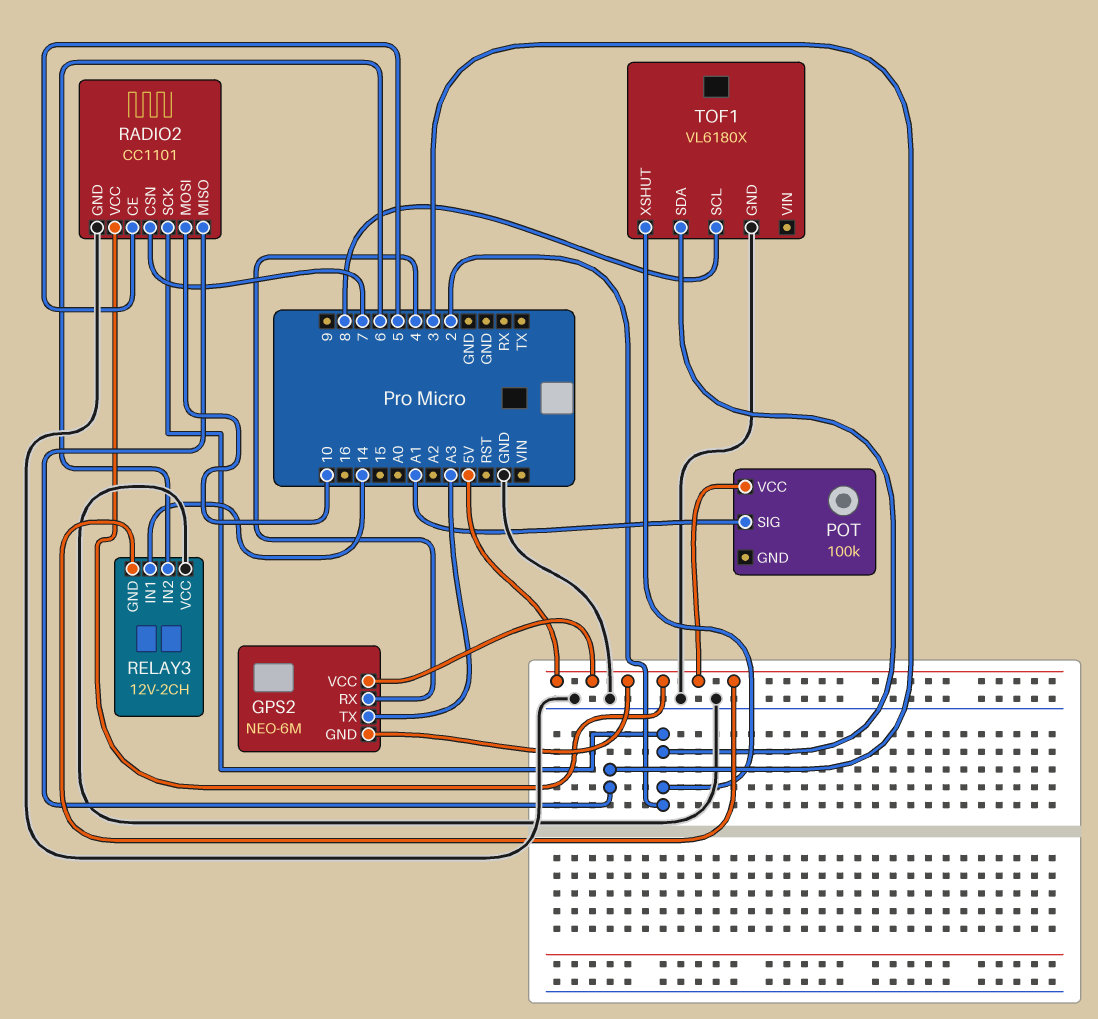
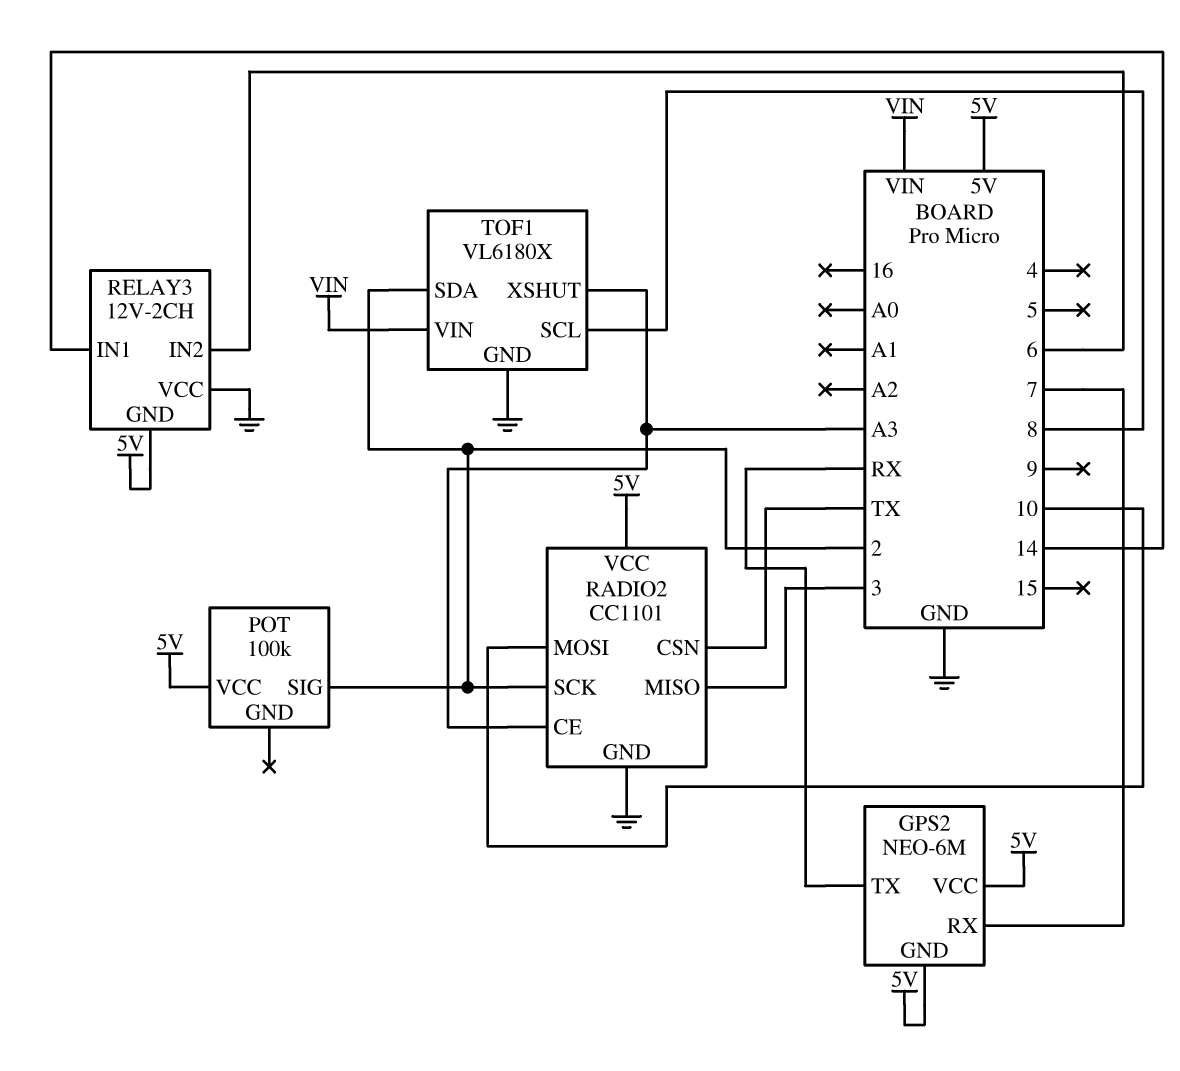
GPS2 pin RX: 4 -> 7
GPS2 pin TX: A3 -> RX
POT pin SIG: A1 -> 2
RADIO2 pin CE: 5 -> A3
RADIO2 pin CSN: 7 -> TX
TOF1 pin VIN: none -> VIN
TOF1 pin XSHUT: 2 -> A3

